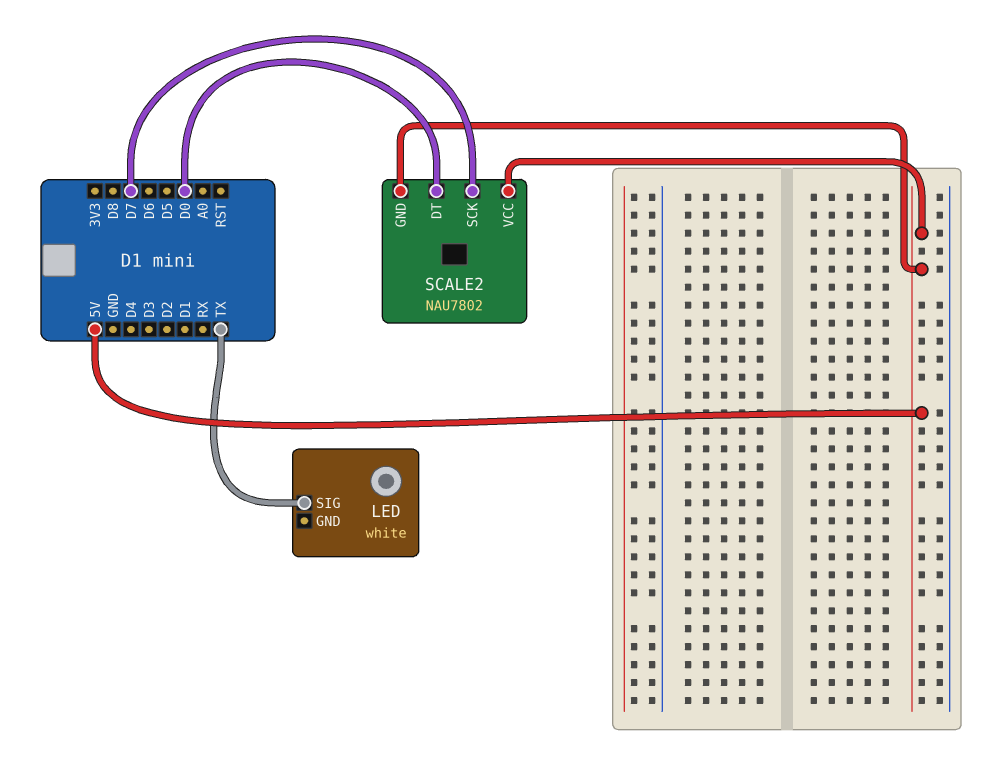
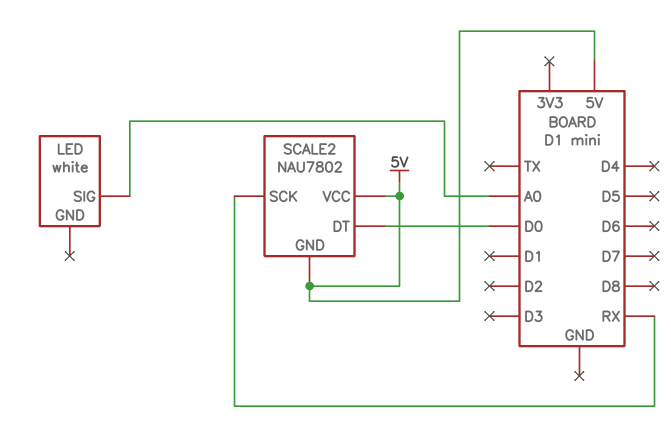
LED pin SIG: TX -> A0
SCALE2 pin SCK: D7 -> RX

